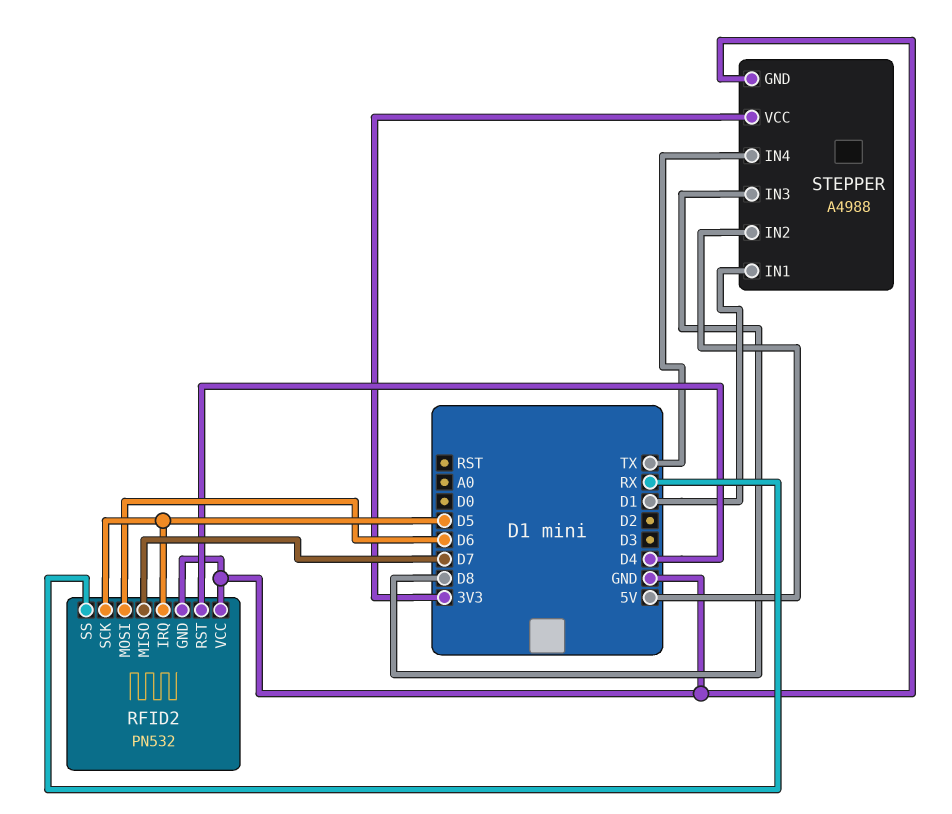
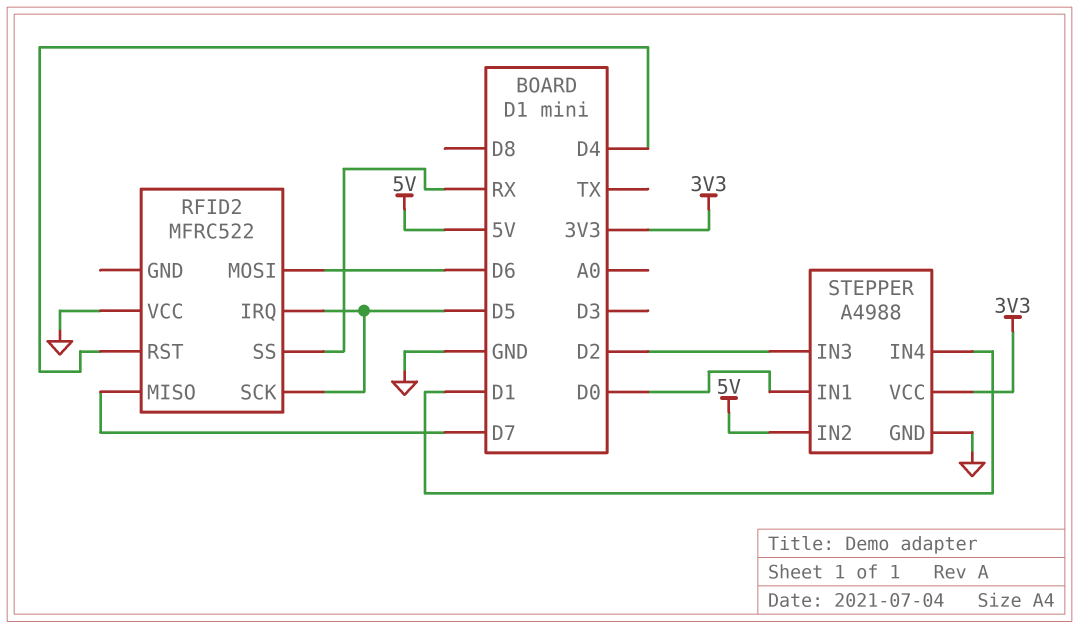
RFID2: PN532 -> MFRC522
RFID2 pin GND: GND -> none
STEPPER pin IN1: D1 -> D0
STEPPER pin IN3: D8 -> D2
STEPPER pin IN4: TX -> D1

